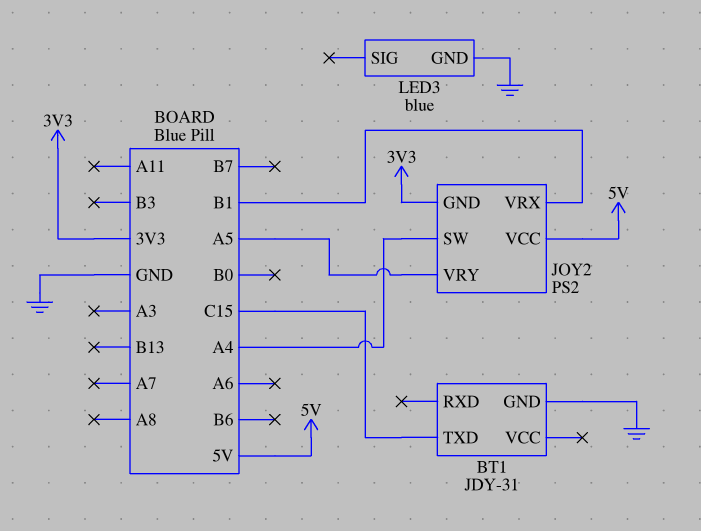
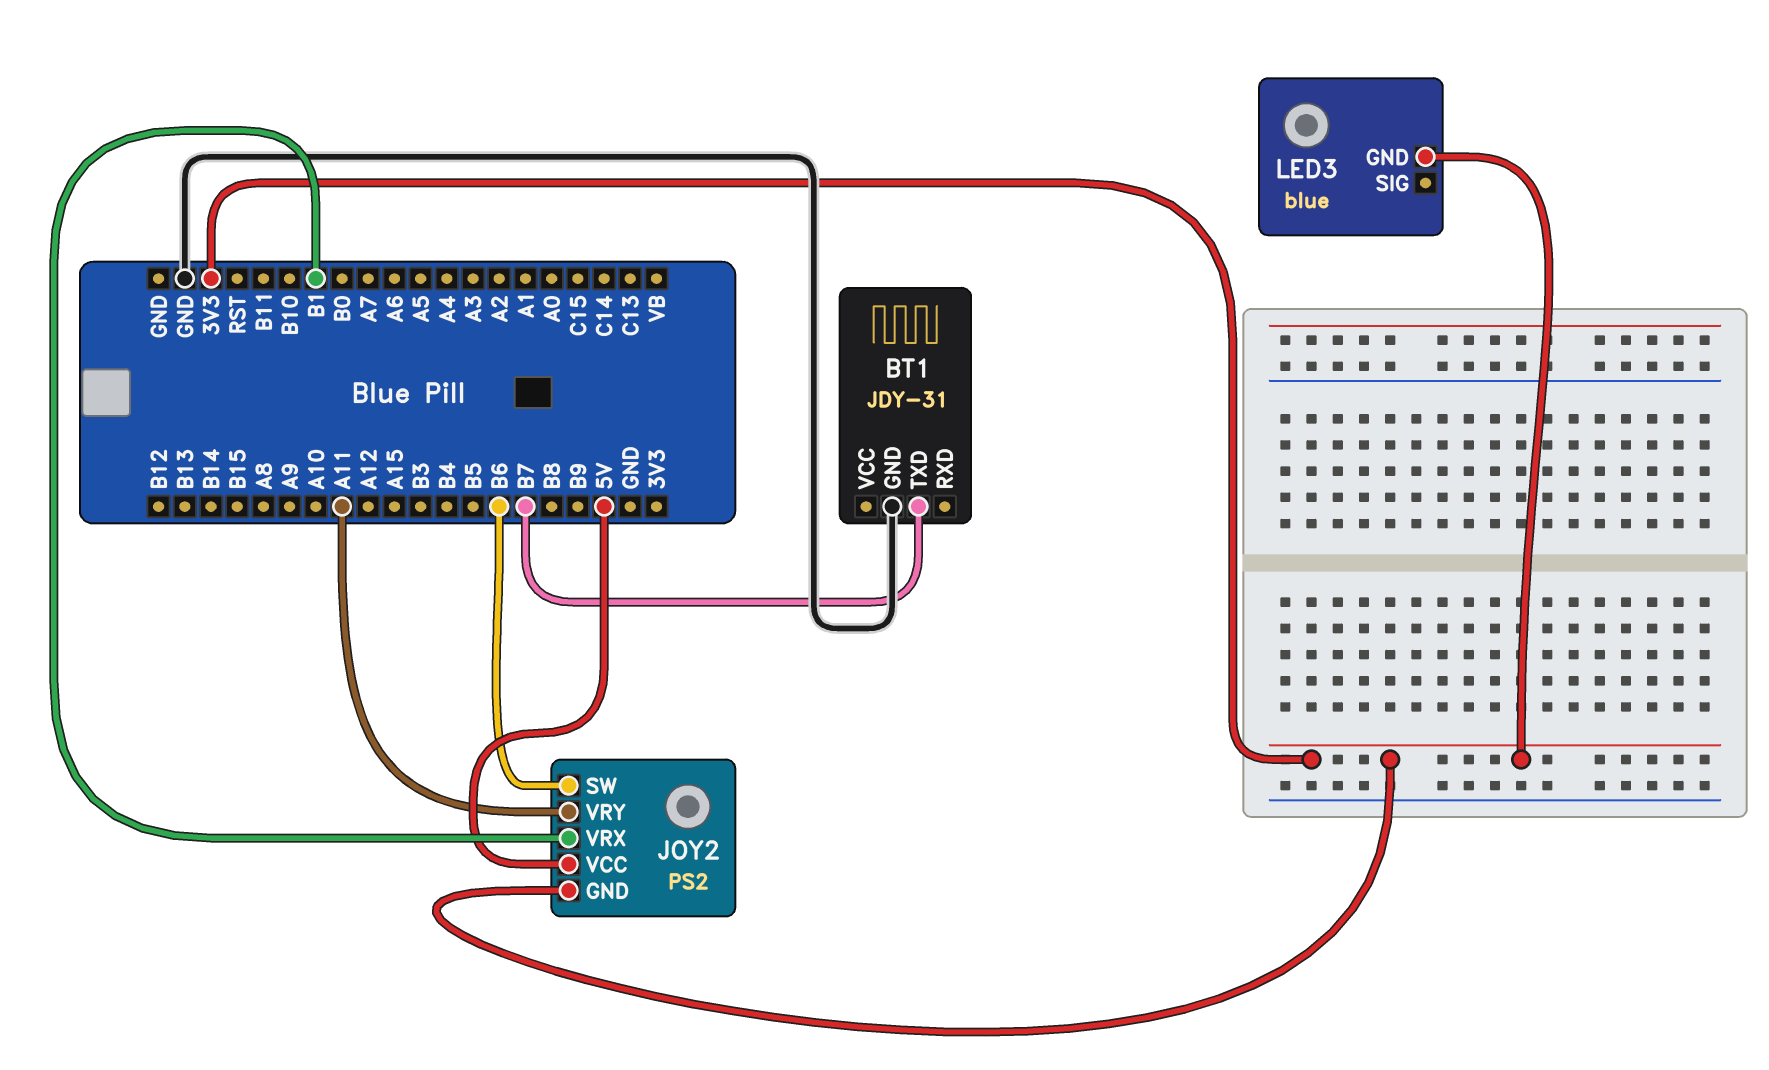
BT1 pin TXD: C15 -> B7
JOY2 pin SW: A4 -> B6
JOY2 pin VRY: A5 -> A11
LED3 pin GND: GND -> 3V3

